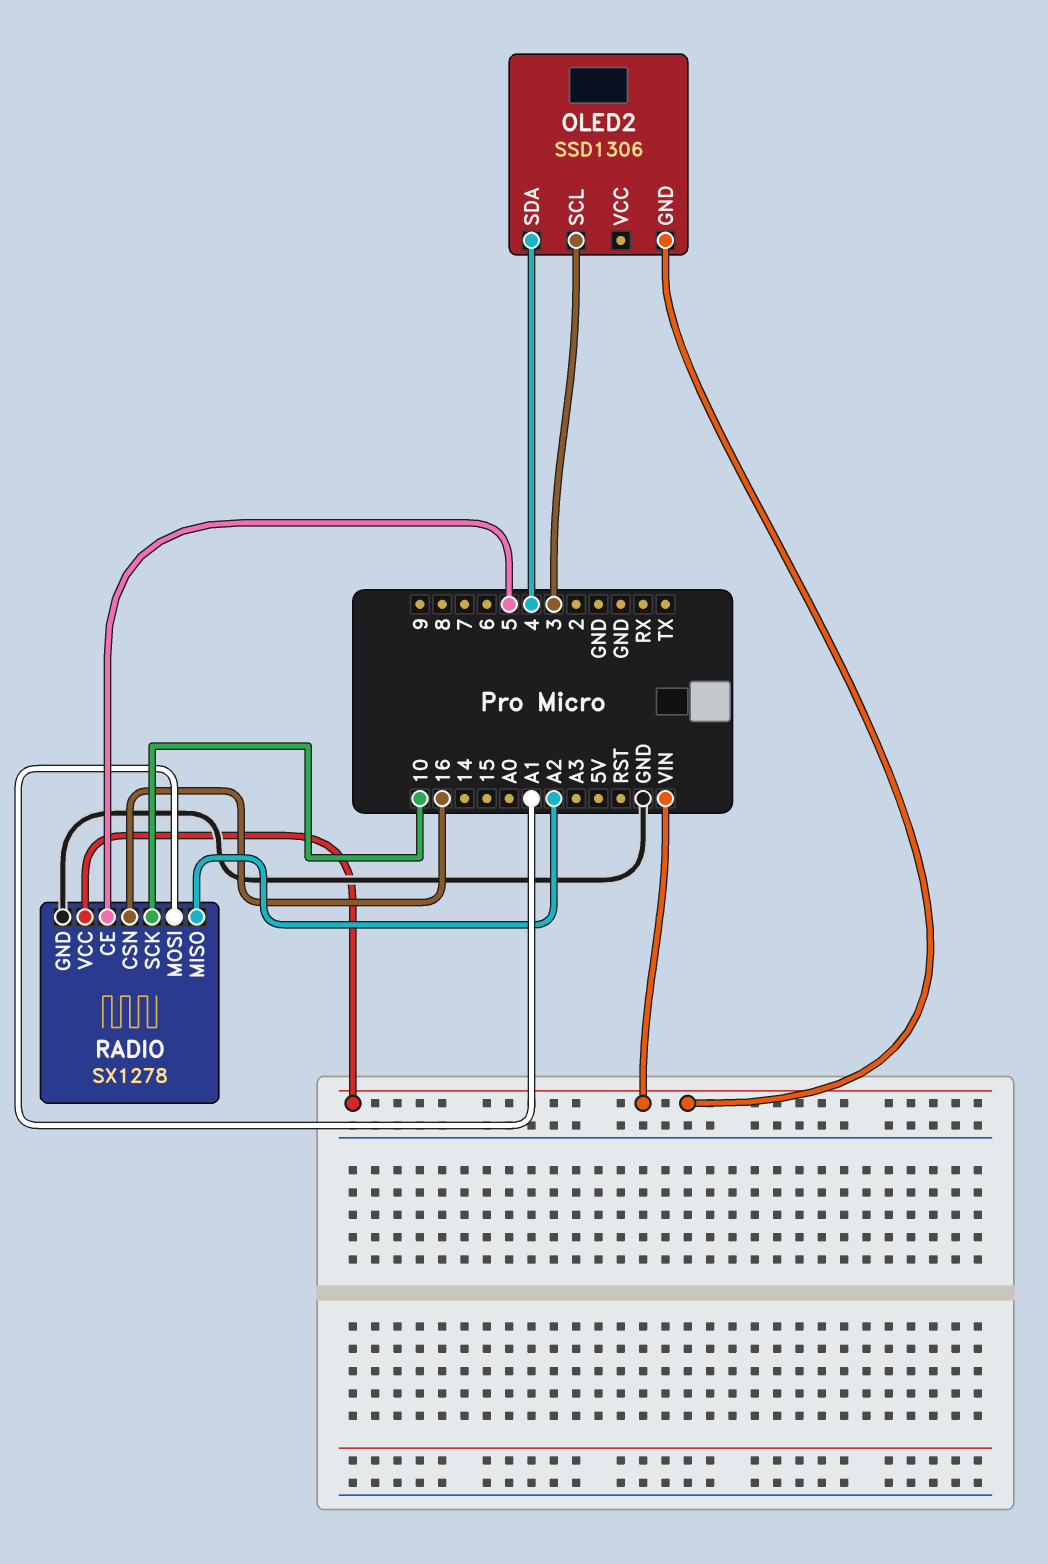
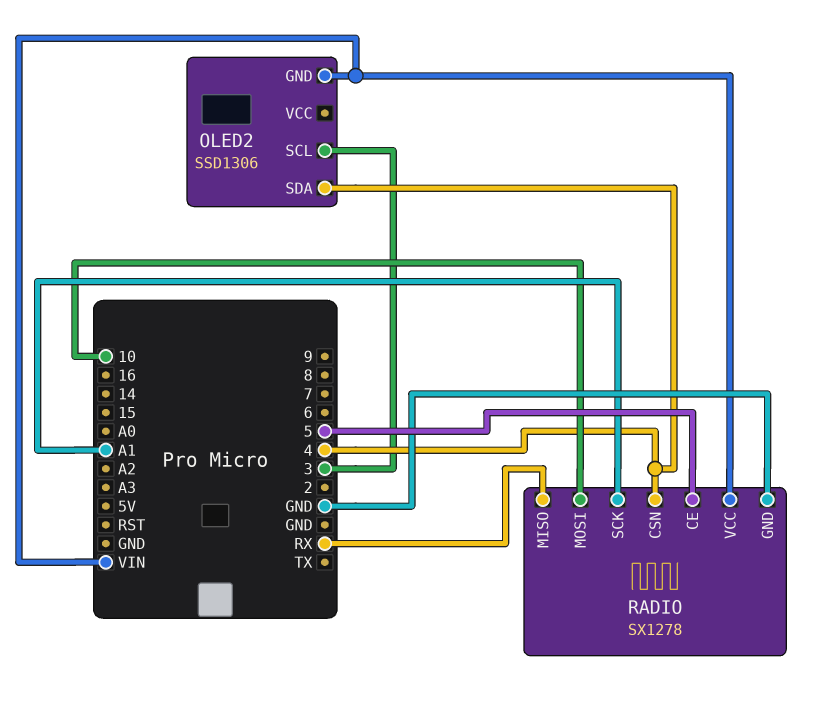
RADIO pin CSN: 16 -> 4
RADIO pin MISO: A2 -> RX
RADIO pin MOSI: A1 -> 10
RADIO pin SCK: 10 -> A1

